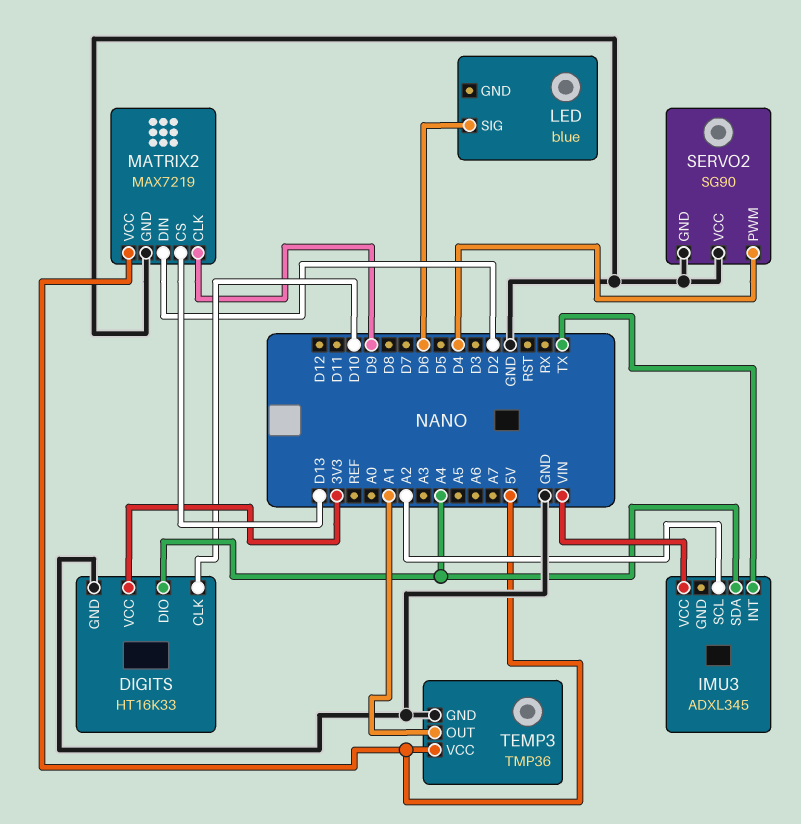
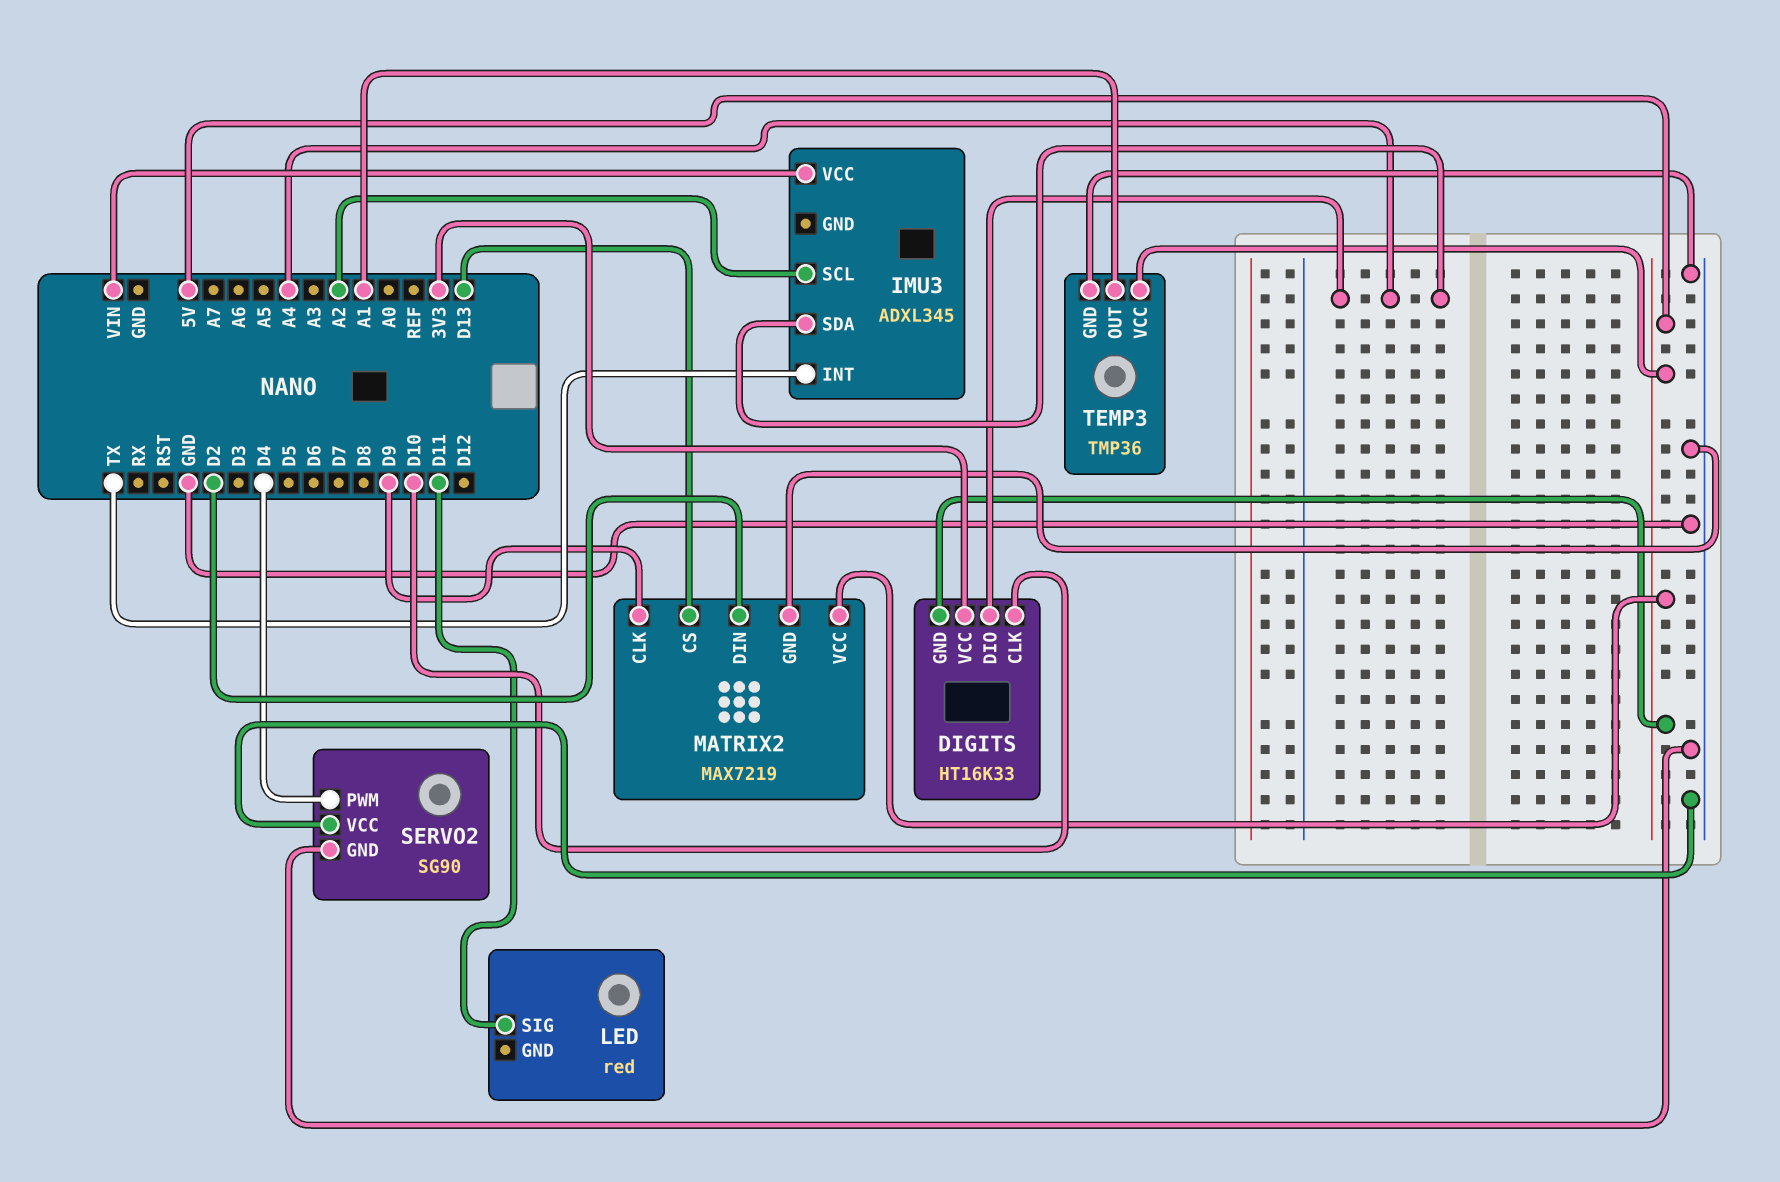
DIGITS pin GND: GND -> 5V
LED: blue -> red
LED pin SIG: D6 -> D11

